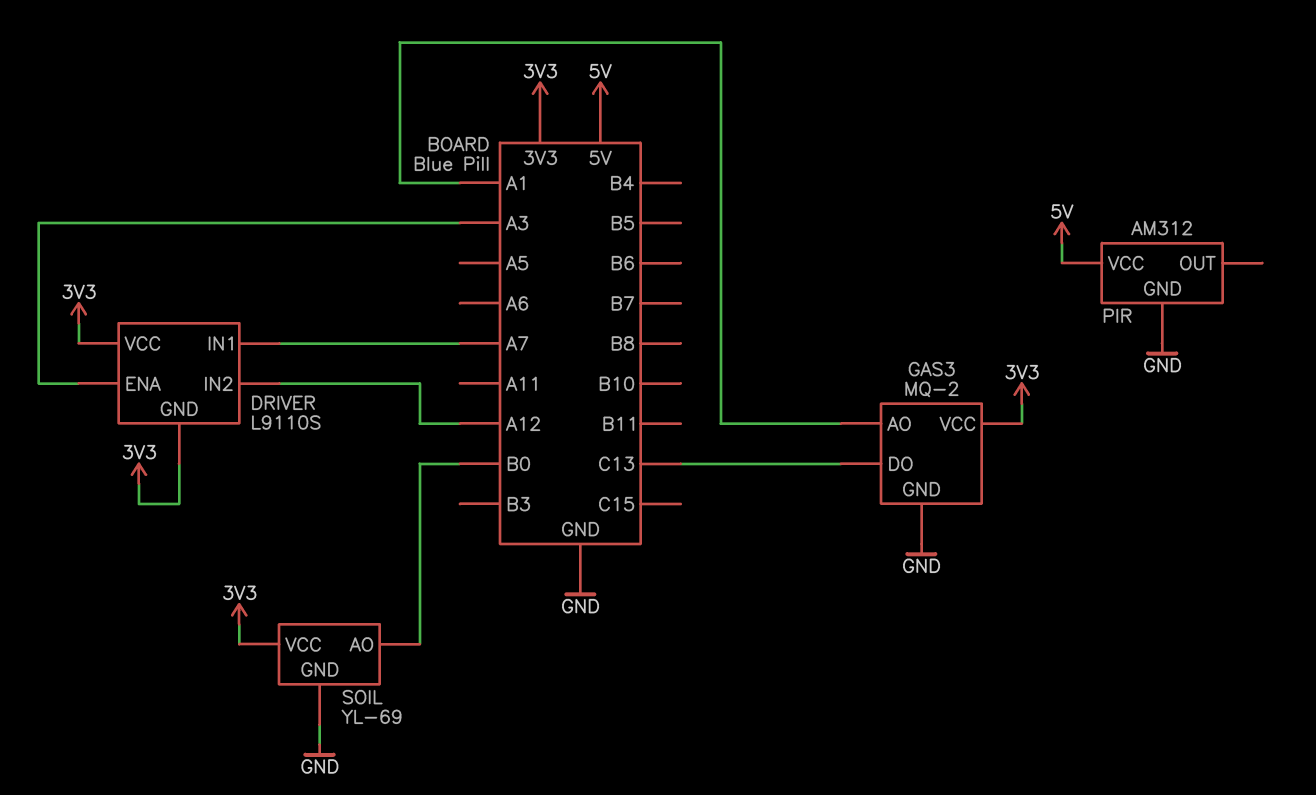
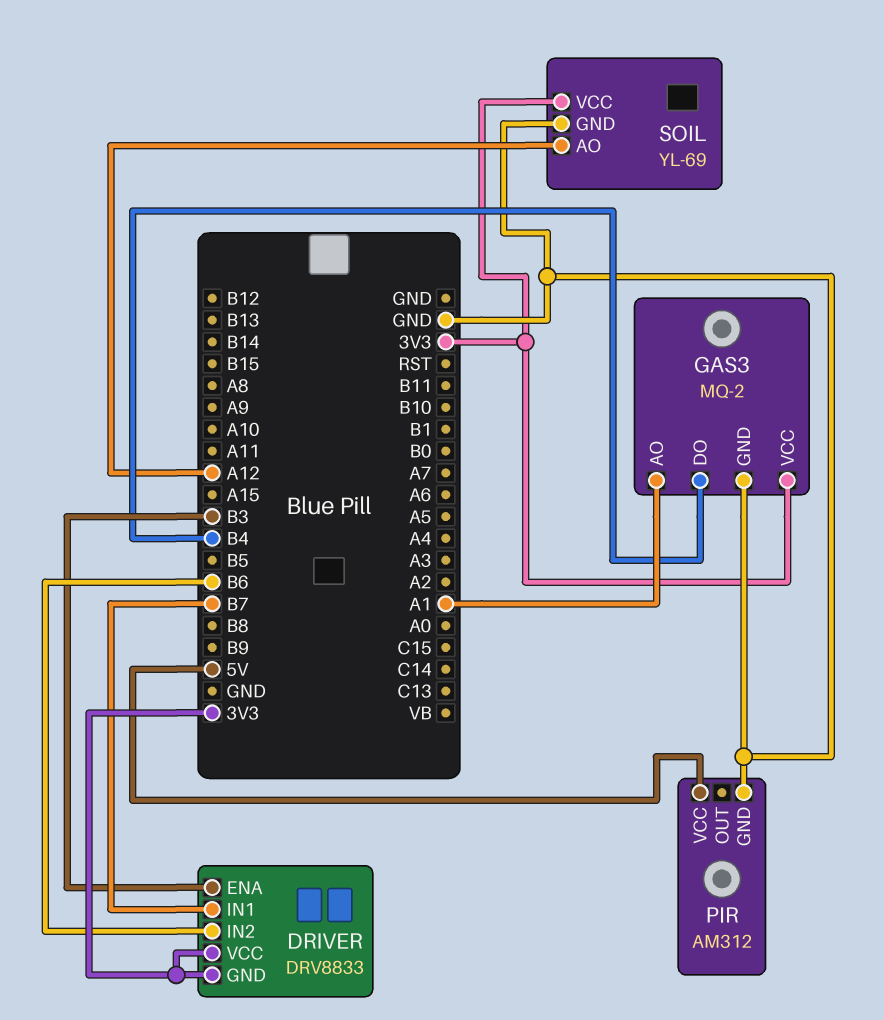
DRIVER: L9110S -> DRV8833
DRIVER pin ENA: A3 -> B3
DRIVER pin IN1: A7 -> B7
DRIVER pin IN2: A12 -> B6
GAS3 pin DO: C13 -> B4
SOIL pin AO: B0 -> A12

